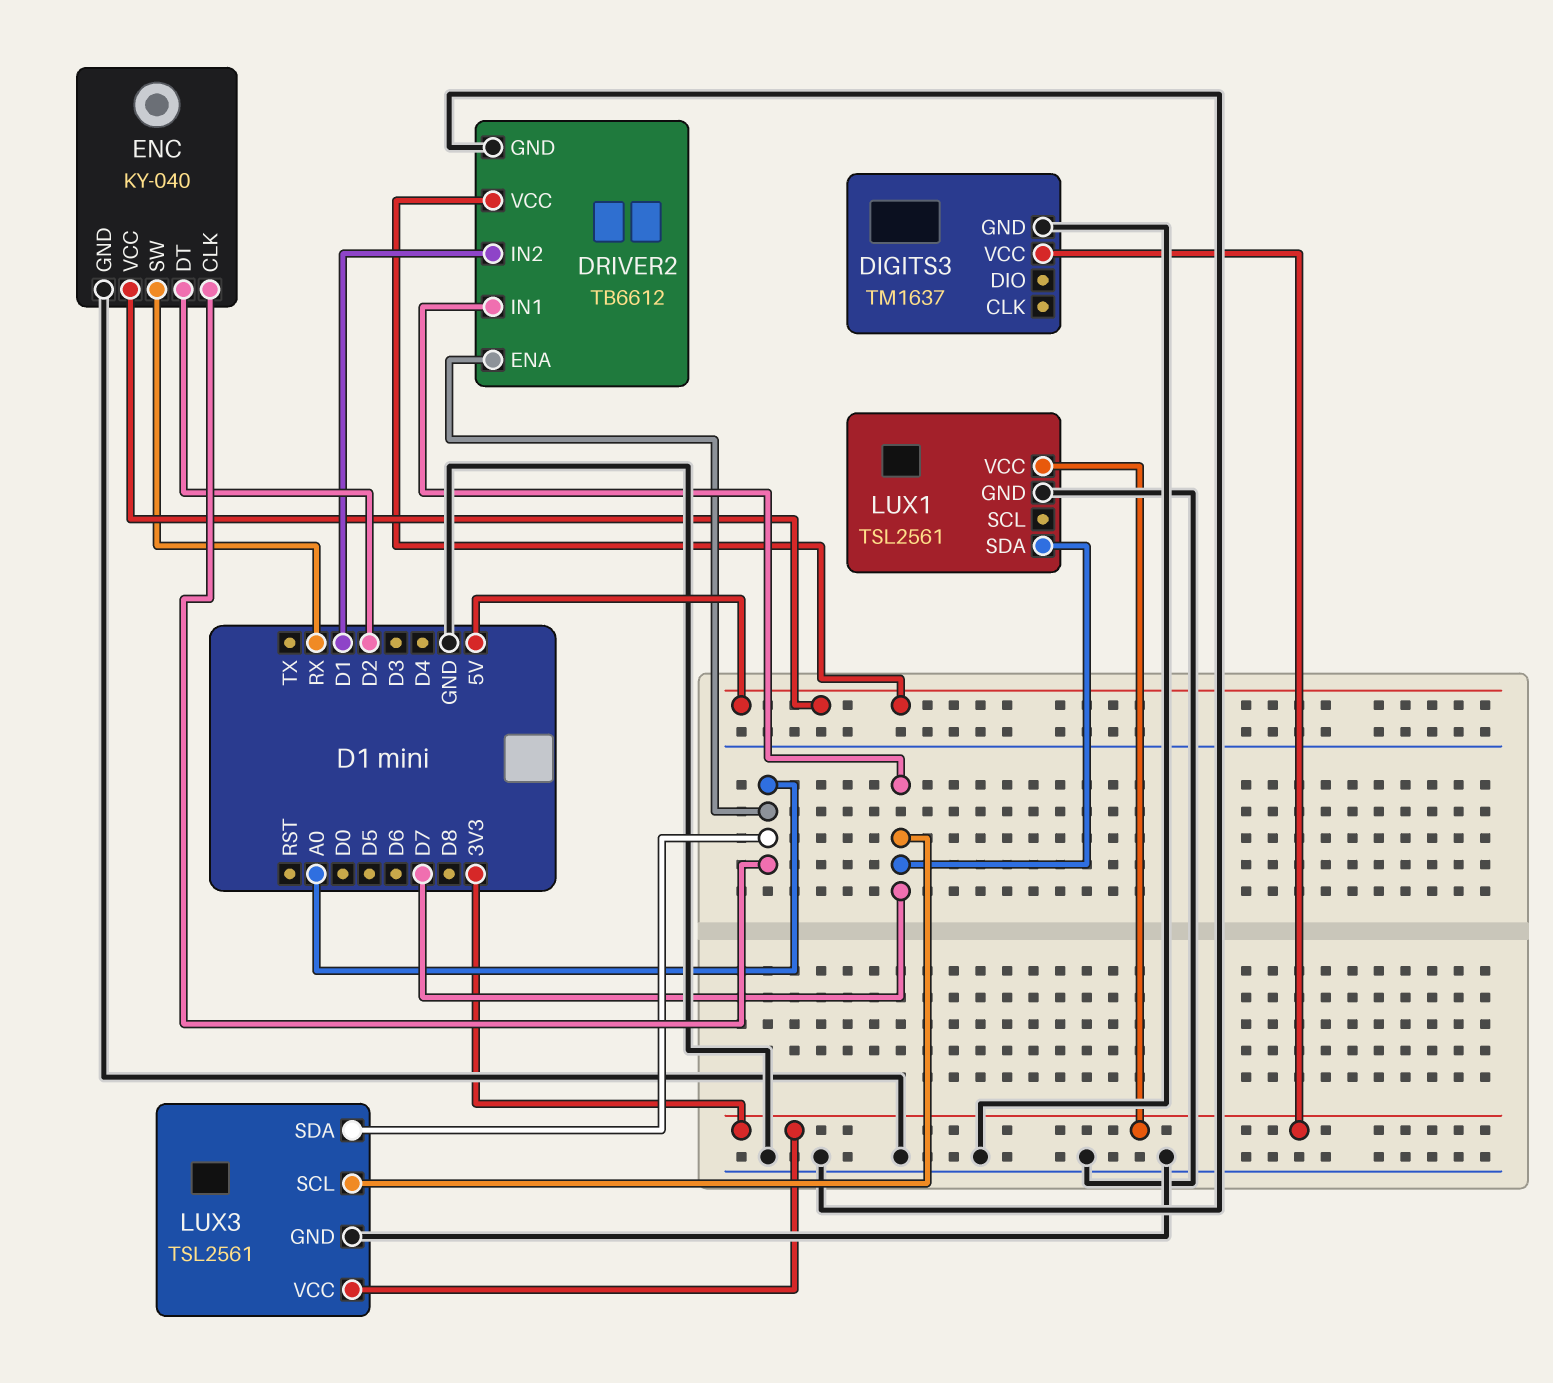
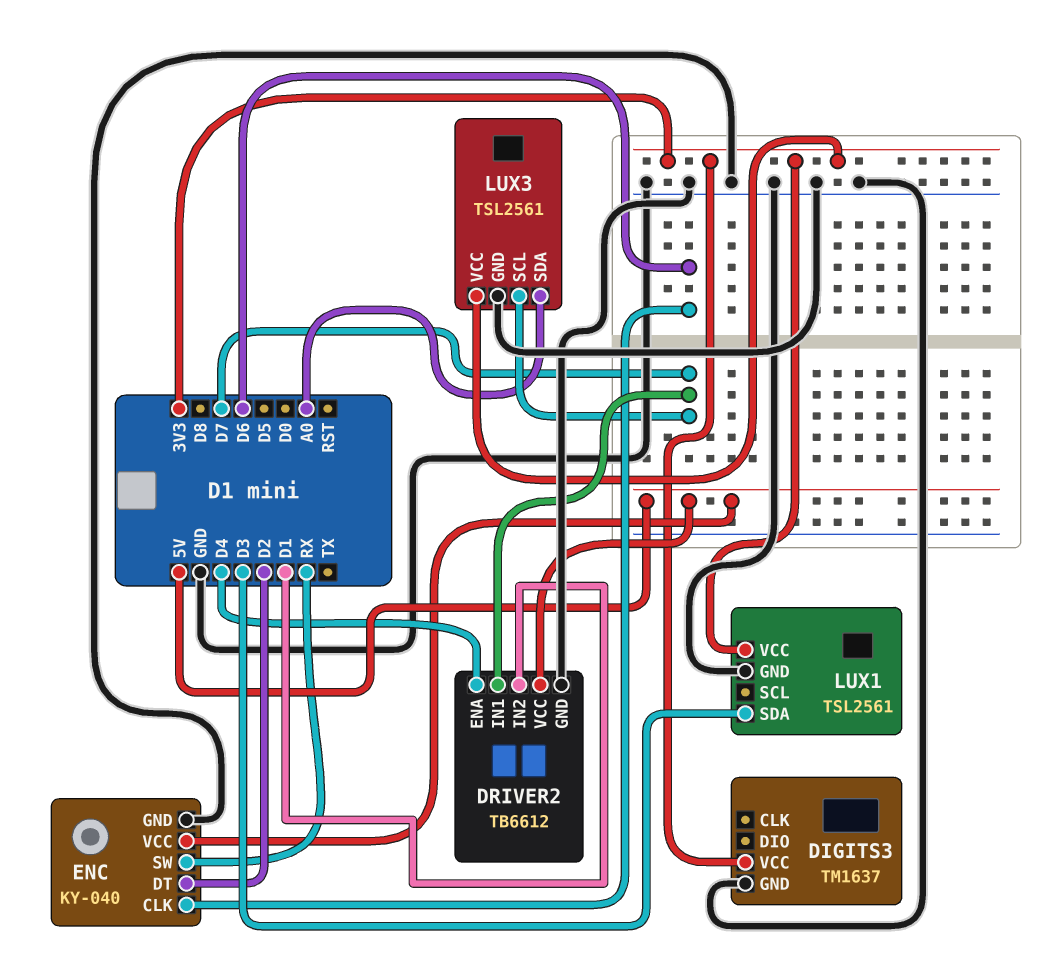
DRIVER2 pin ENA: A0 -> D4
ENC pin CLK: A0 -> D6
LUX1 pin SDA: D7 -> D3

